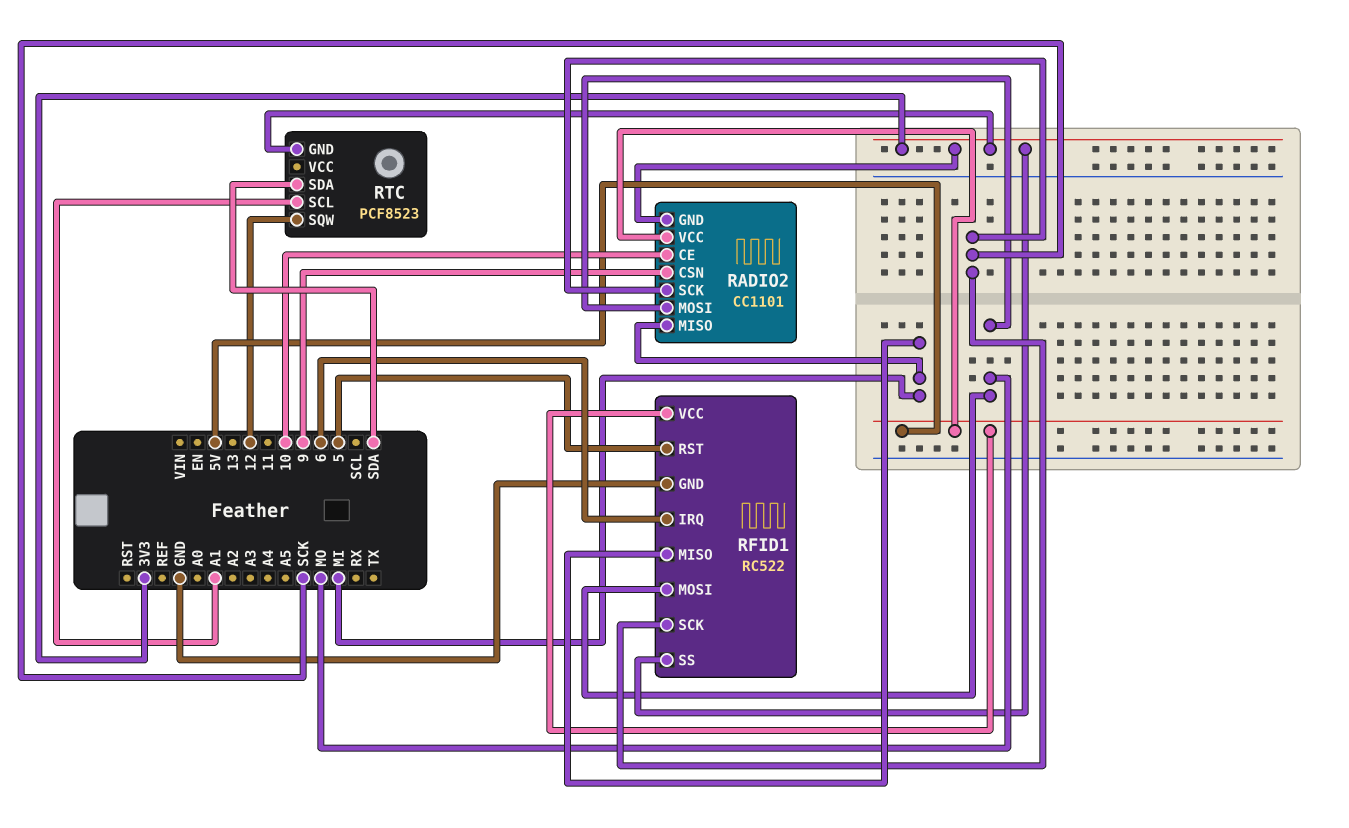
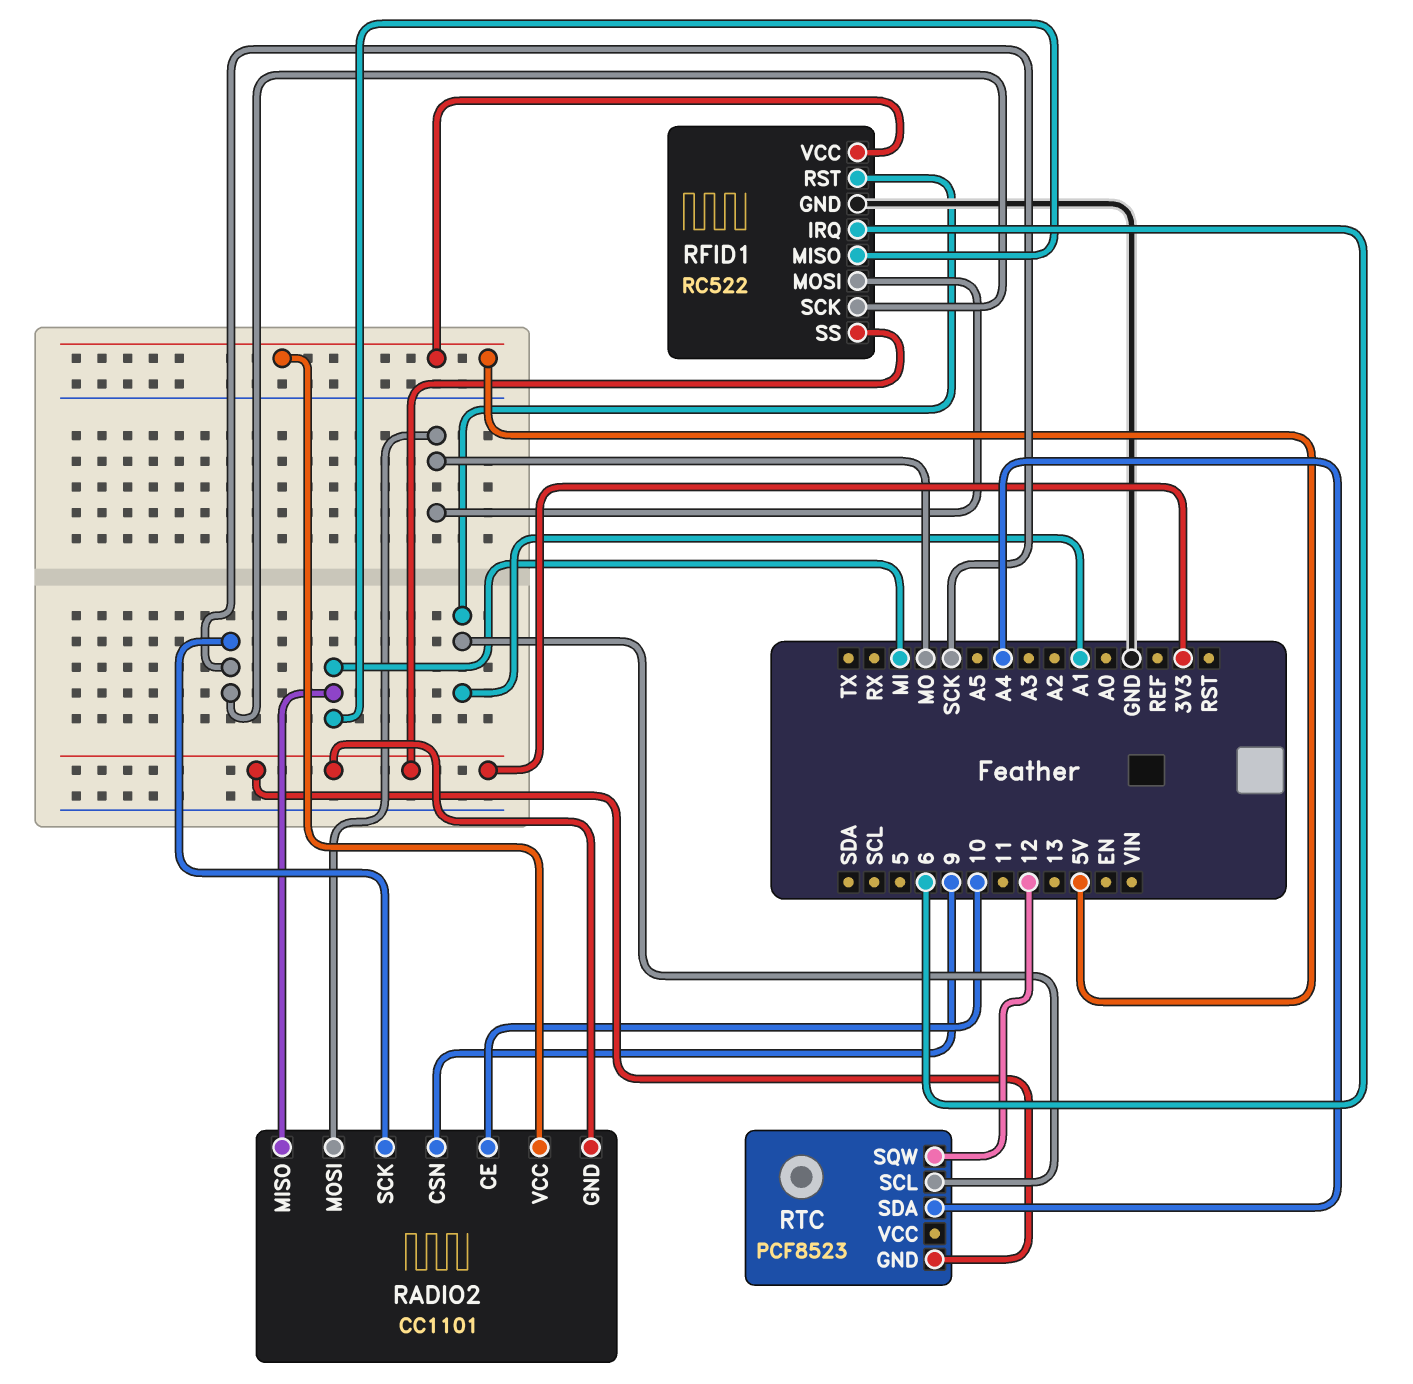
RFID1 pin RST: 5 -> A1
RTC pin SDA: SDA -> A4

